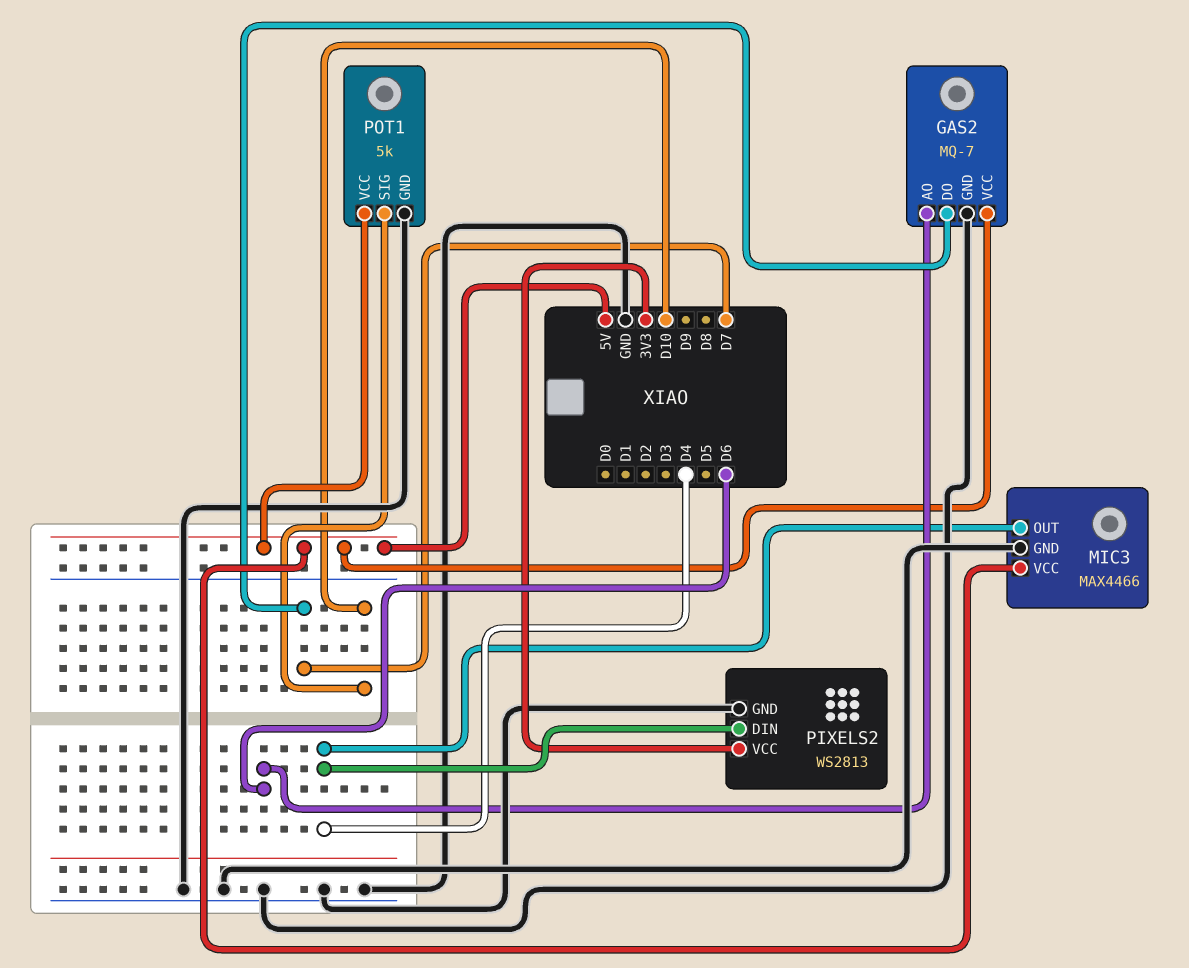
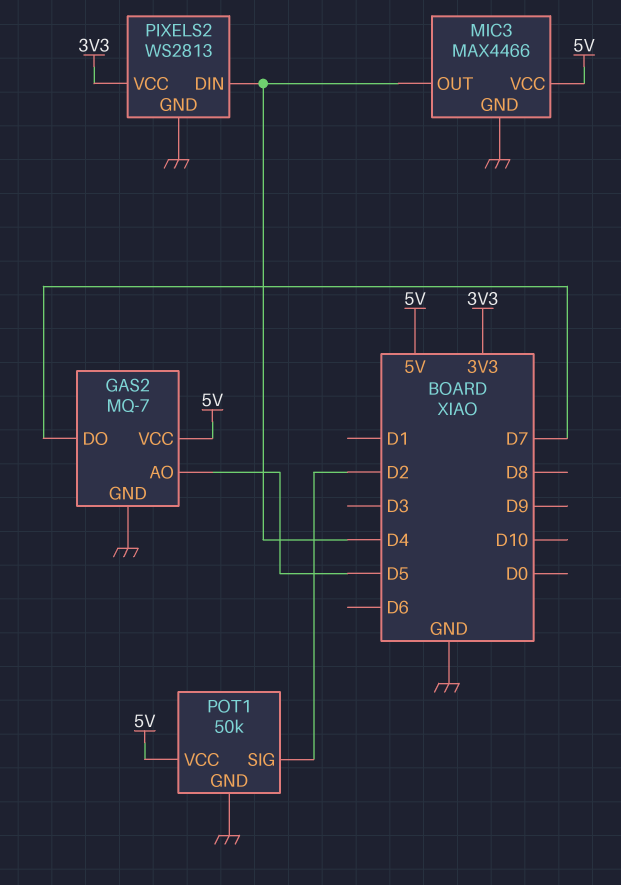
GAS2 pin AO: D6 -> D5
POT1: 5k -> 50k
POT1 pin SIG: D10 -> D2

